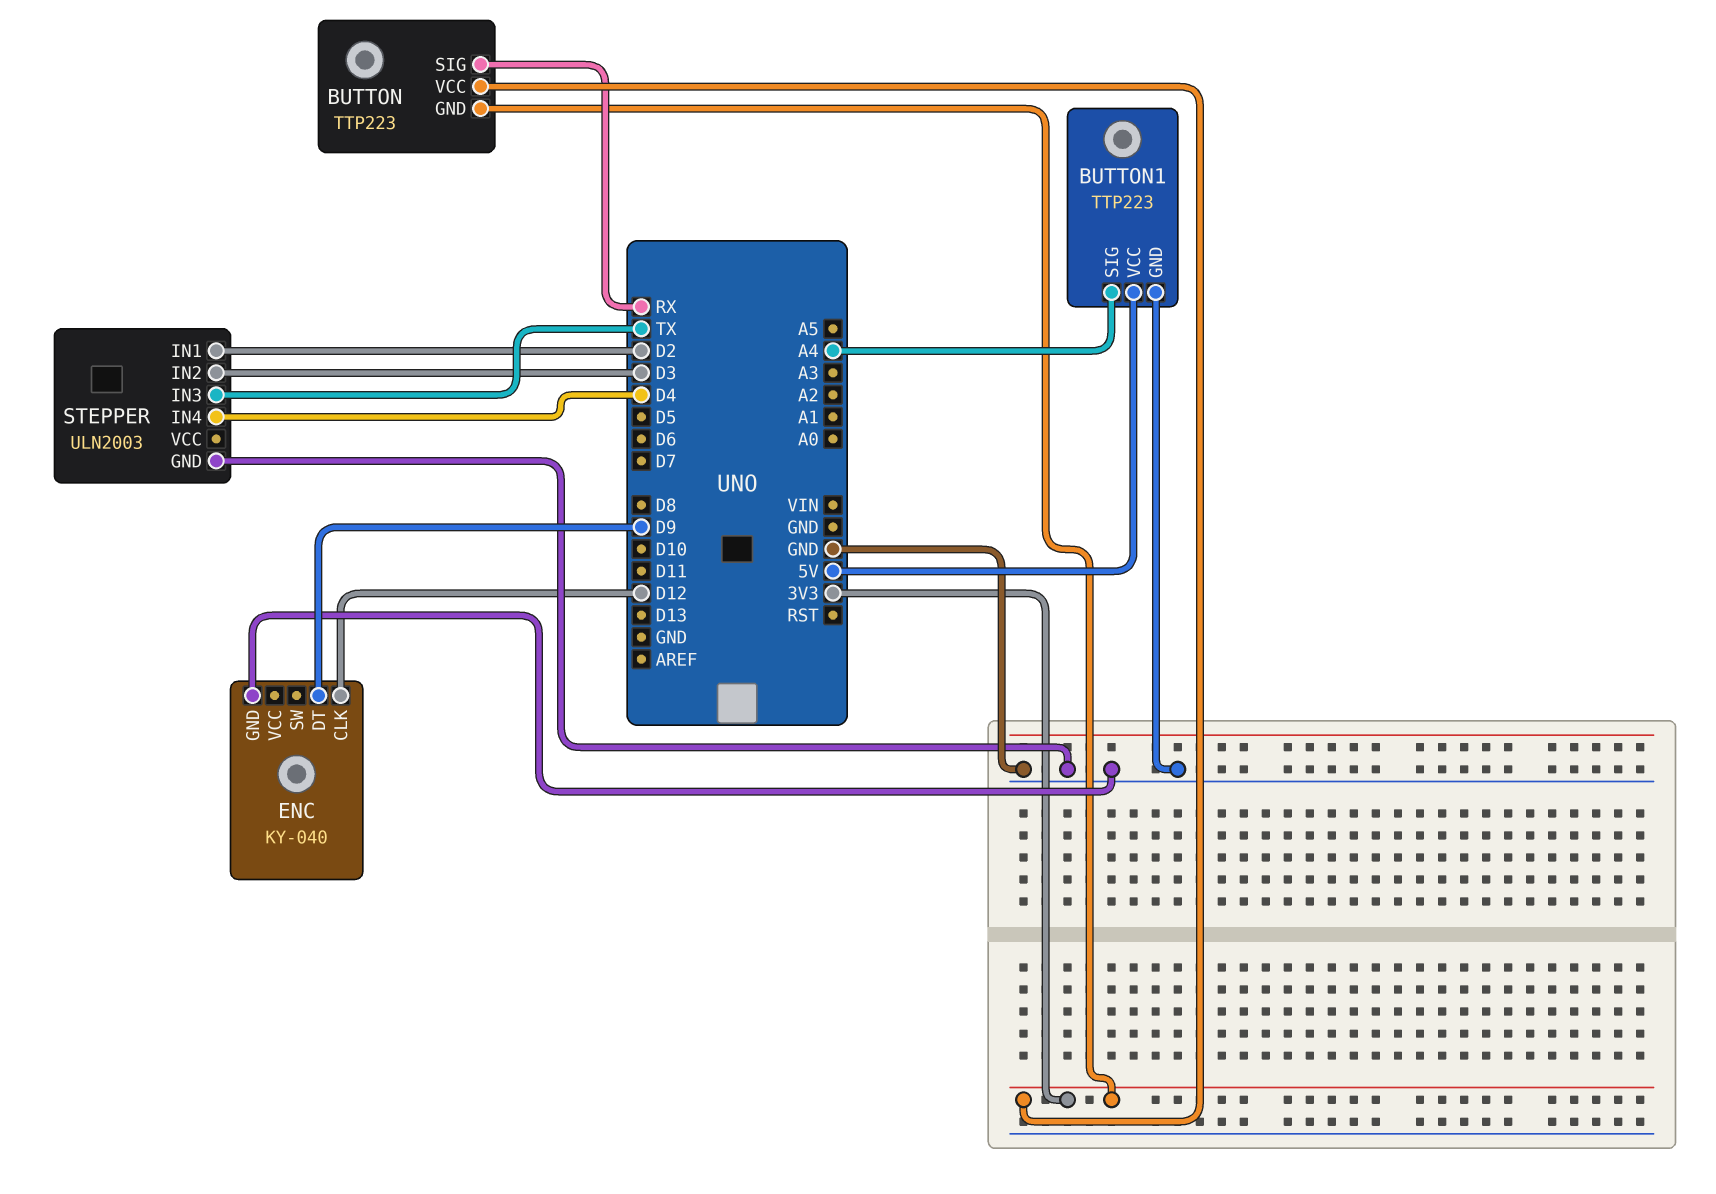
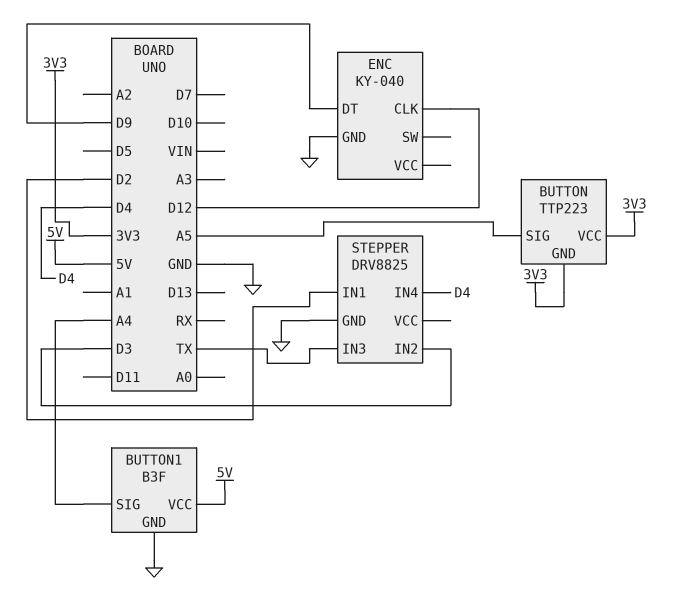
BUTTON pin SIG: RX -> A5
BUTTON1: TTP223 -> B3F
STEPPER: ULN2003 -> DRV8825

